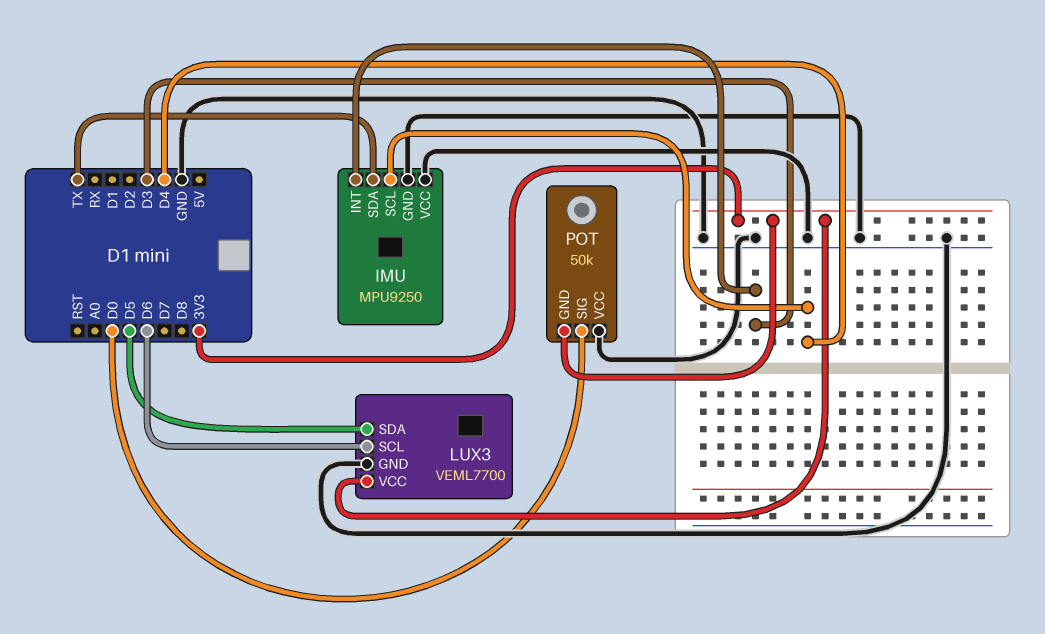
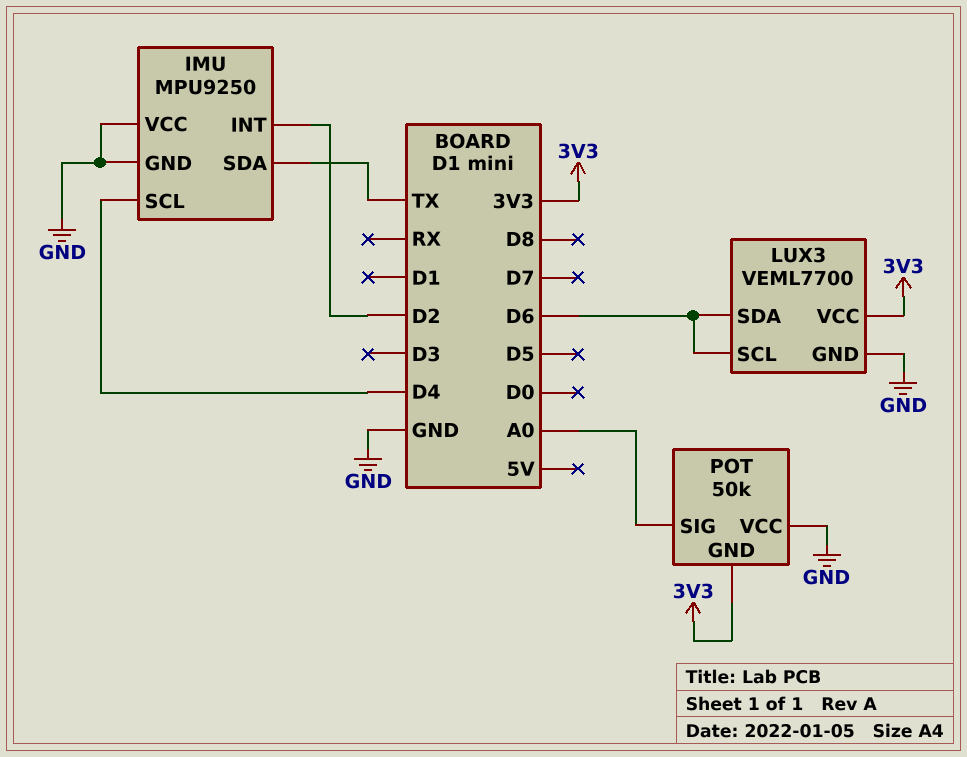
IMU pin INT: D3 -> D2
LUX3 pin SDA: D5 -> D6
POT pin SIG: D0 -> A0

